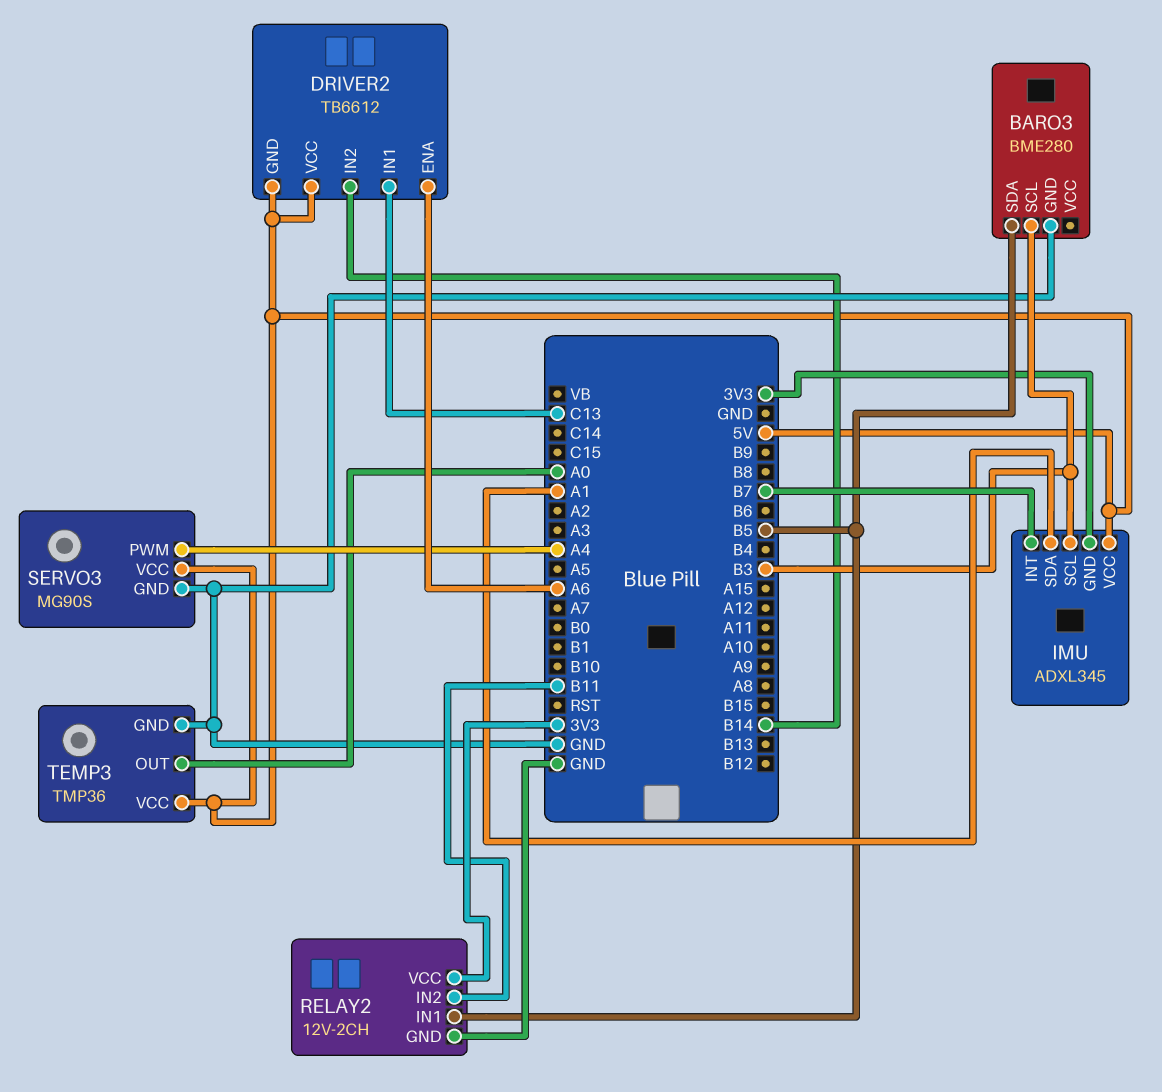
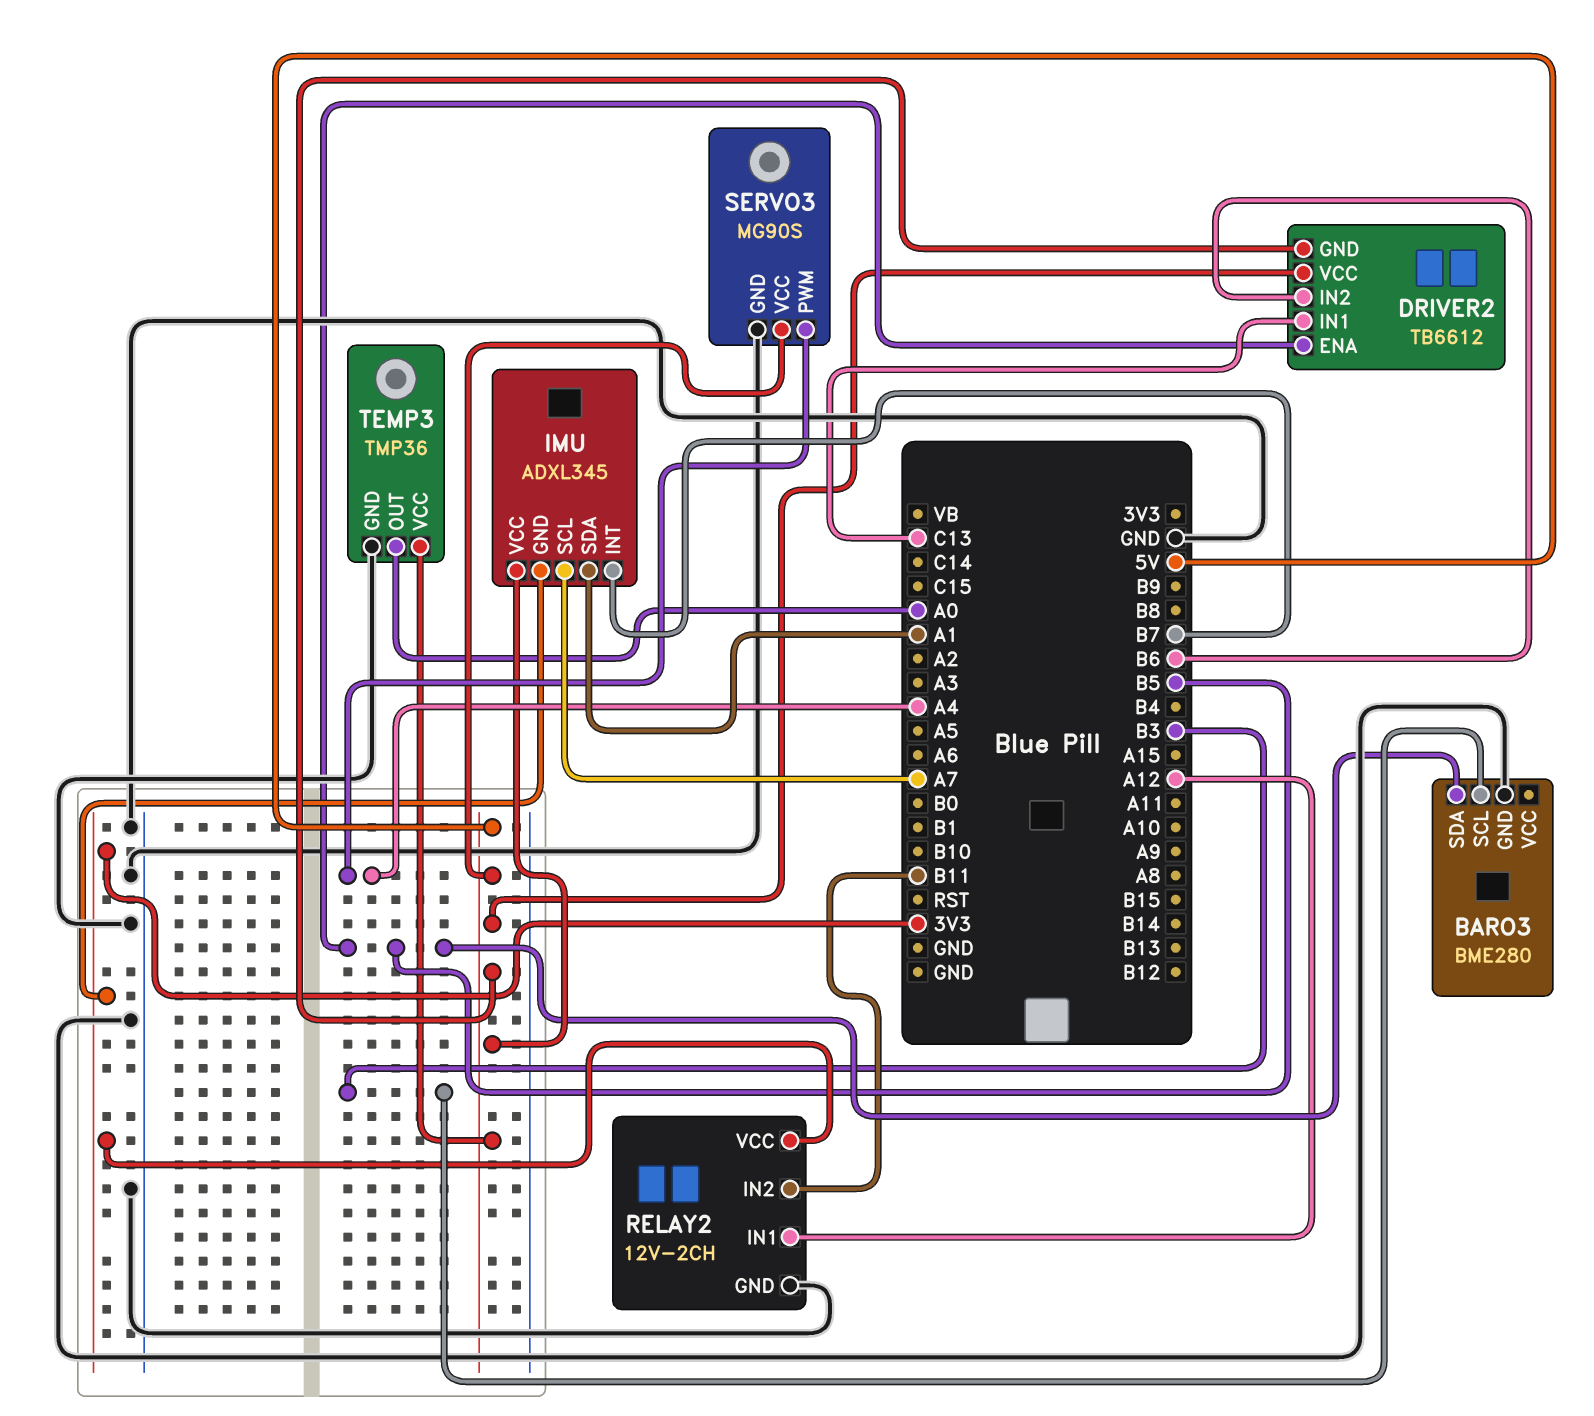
DRIVER2 pin ENA: A6 -> B5
DRIVER2 pin IN2: B14 -> B6
IMU pin SCL: B3 -> A7
RELAY2 pin IN1: B5 -> A12

